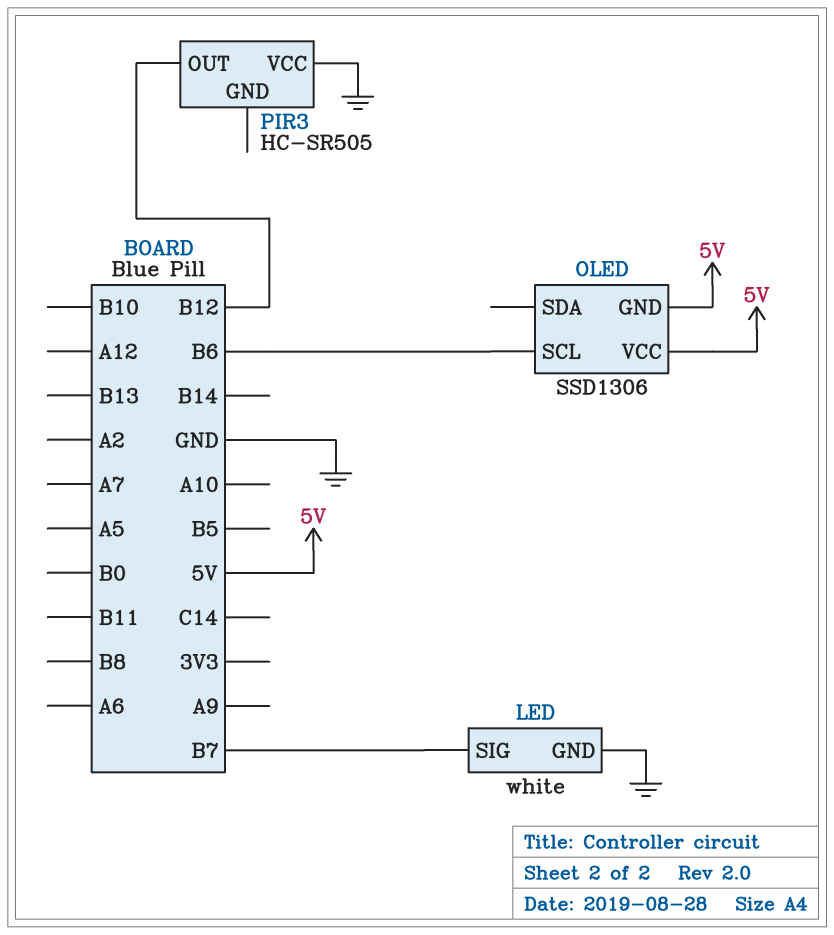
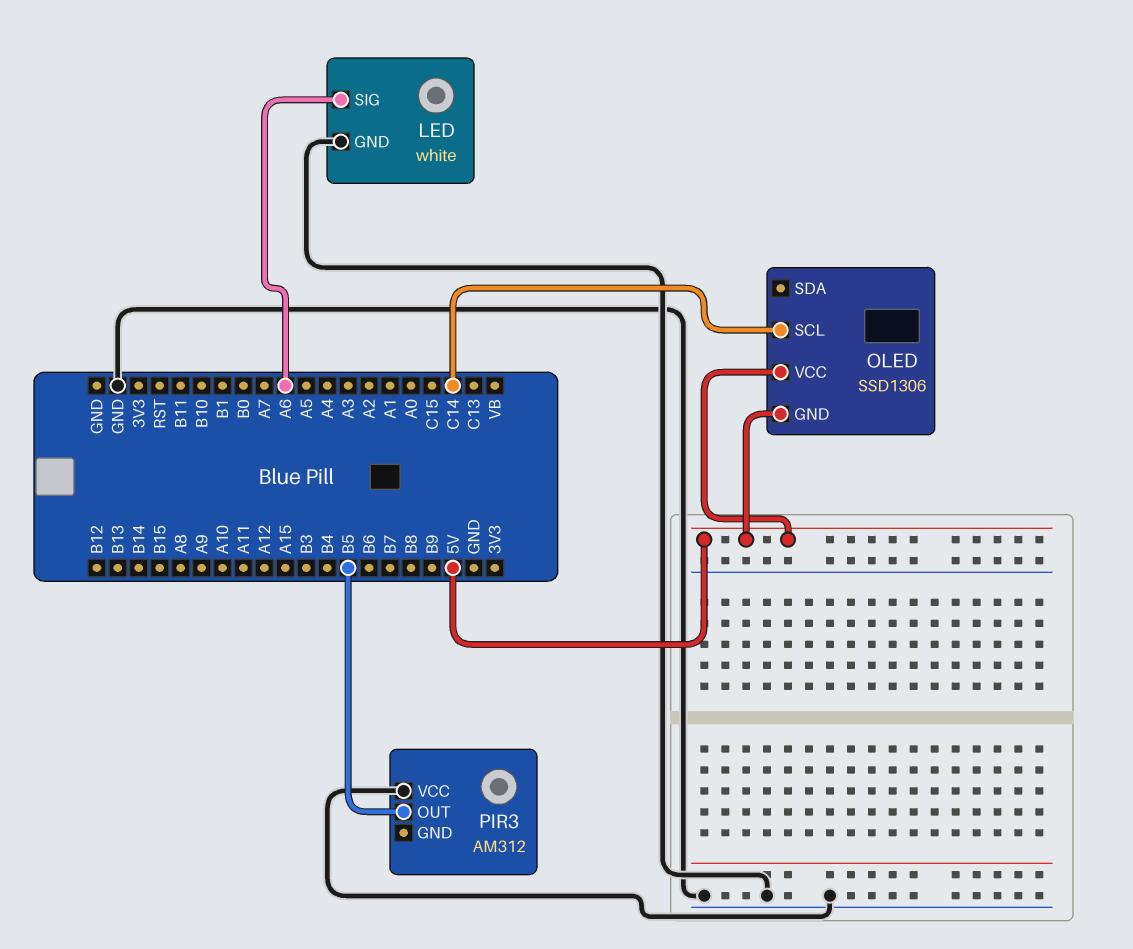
LED pin SIG: B7 -> A6
OLED pin SCL: B6 -> C14
PIR3: HC-SR505 -> AM312
PIR3 pin OUT: B12 -> B5

